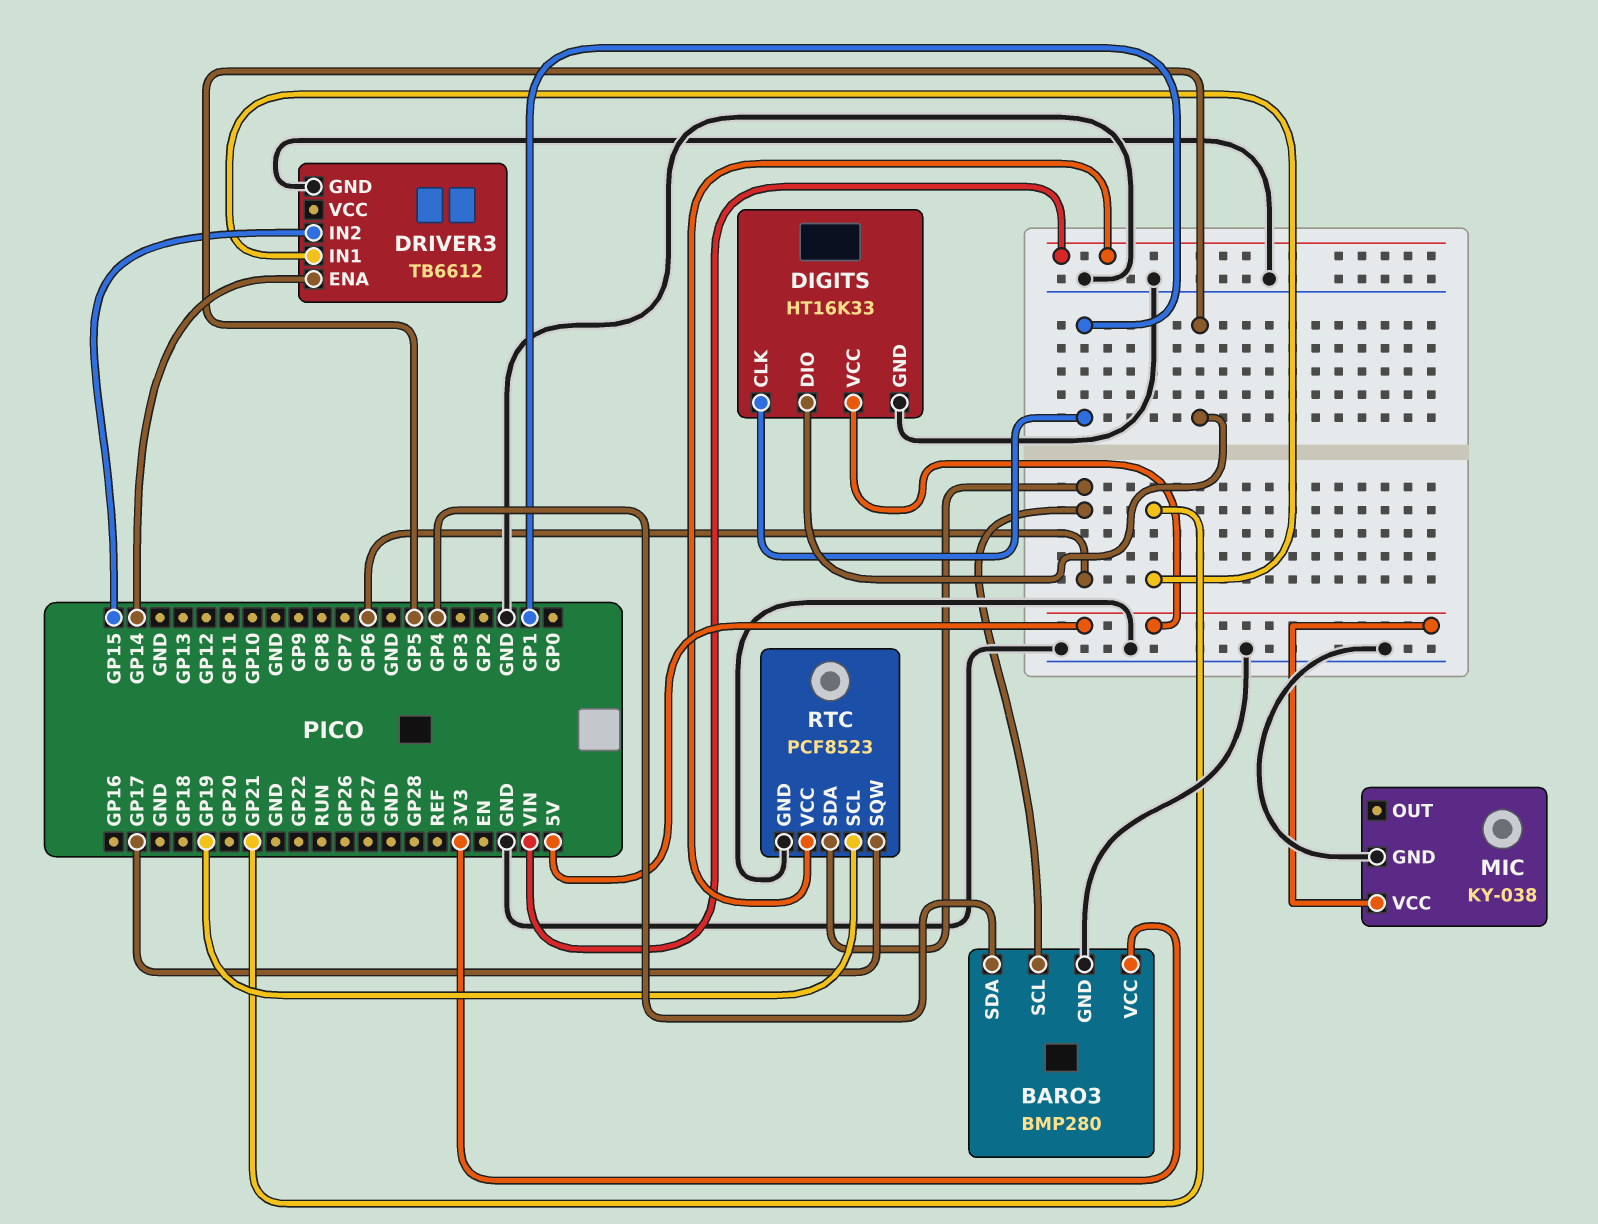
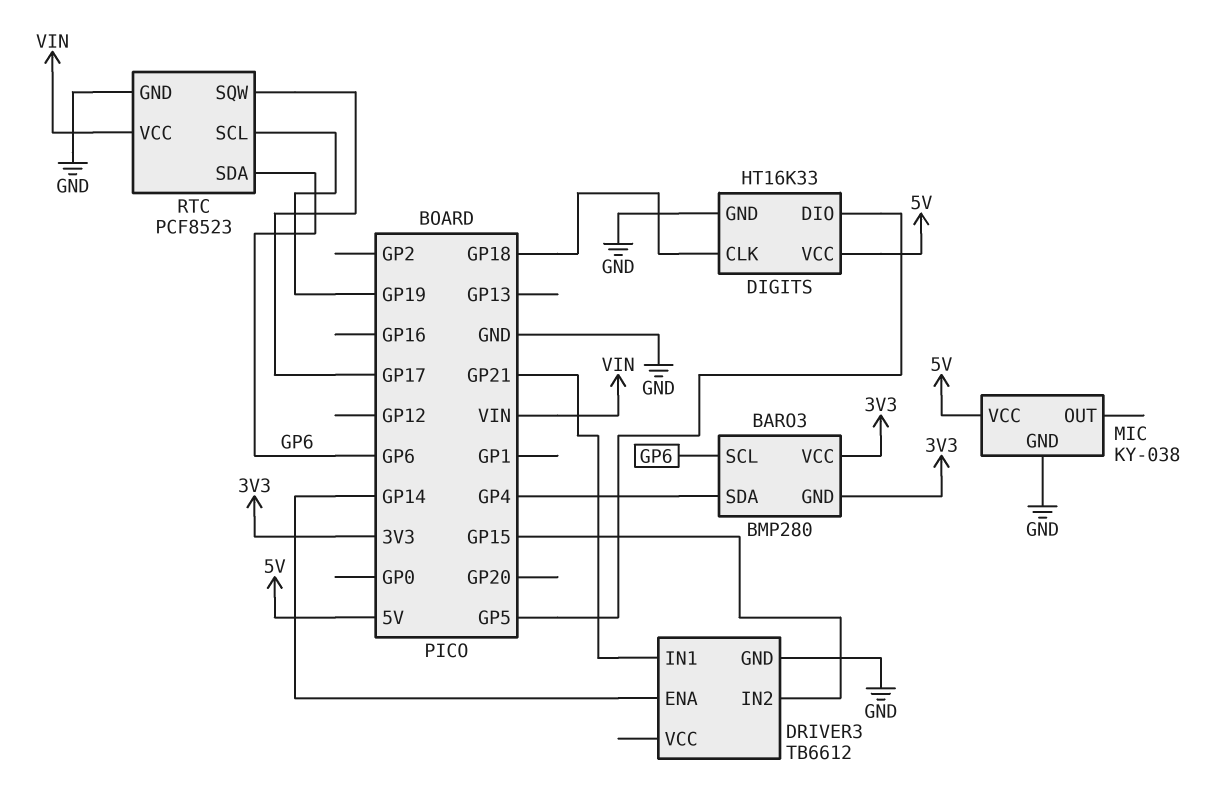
BARO3 pin GND: GND -> 3V3
DIGITS pin CLK: GP1 -> GP18

